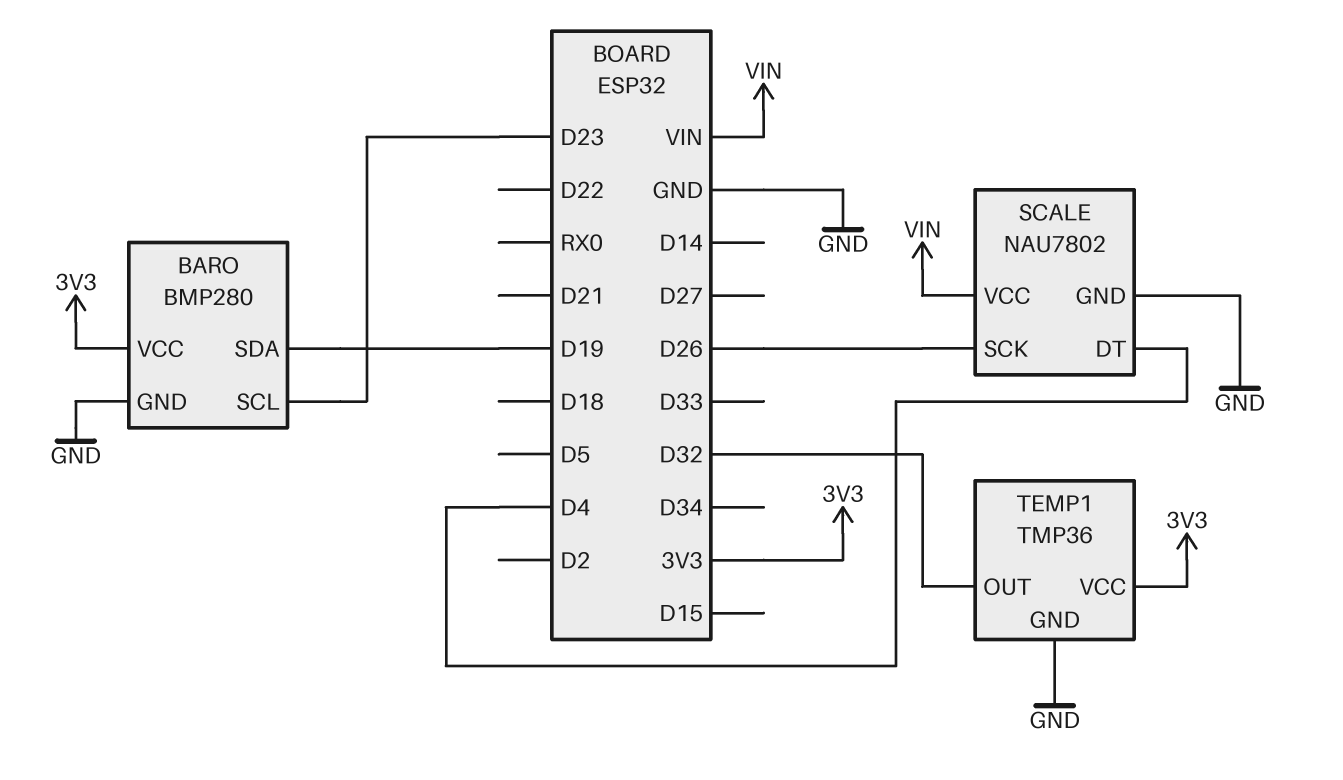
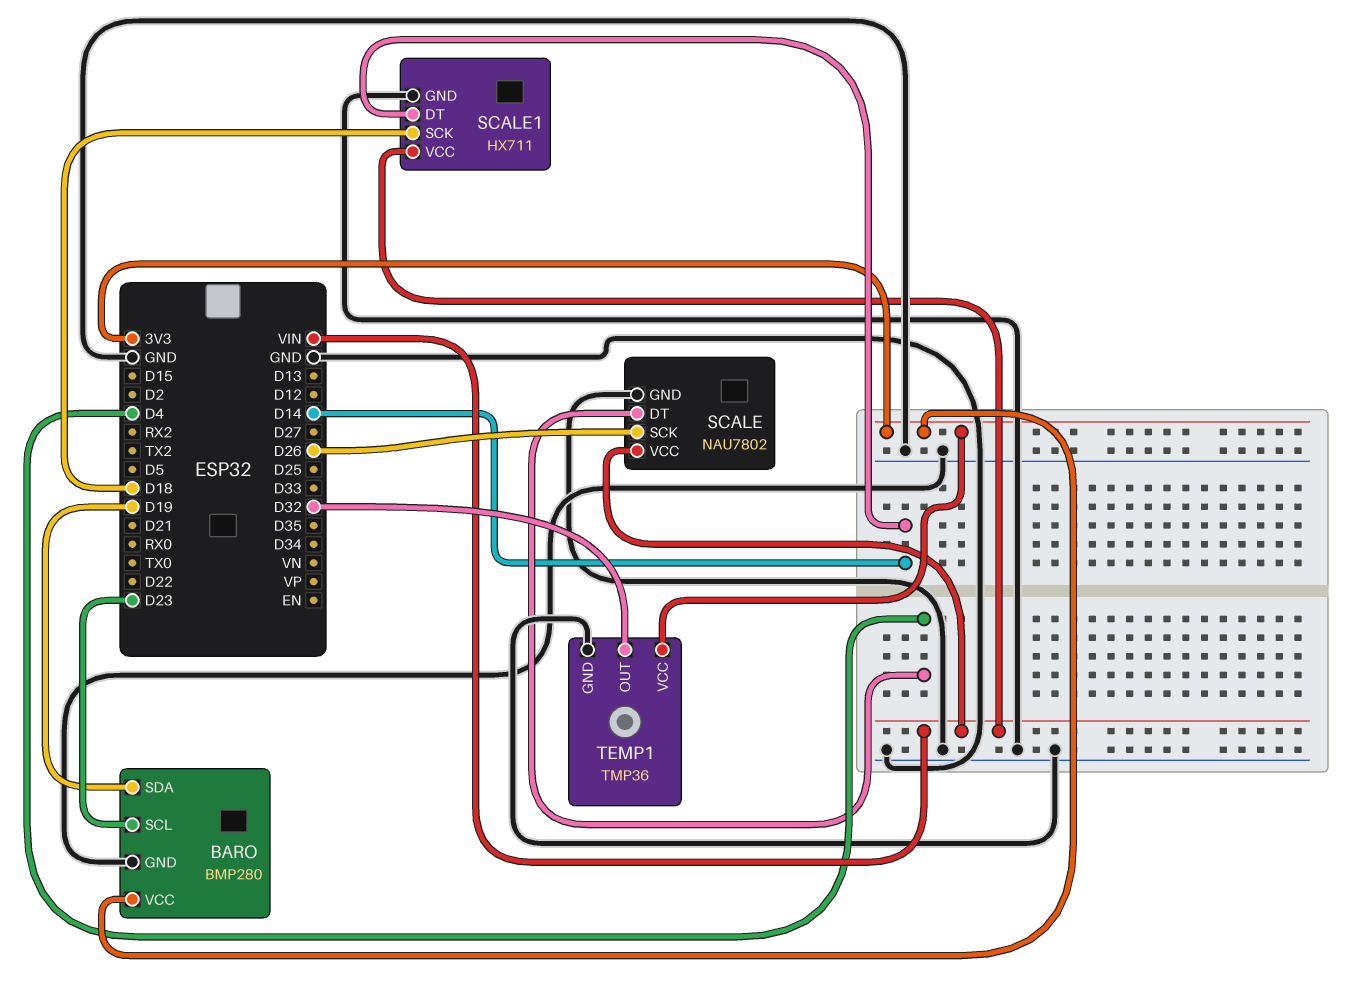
SCALE1: none -> HX711
SCALE1 pin DT: none -> D14
SCALE1 pin GND: none -> GND
SCALE1 pin SCK: none -> D18
SCALE1 pin VCC: none -> VIN

